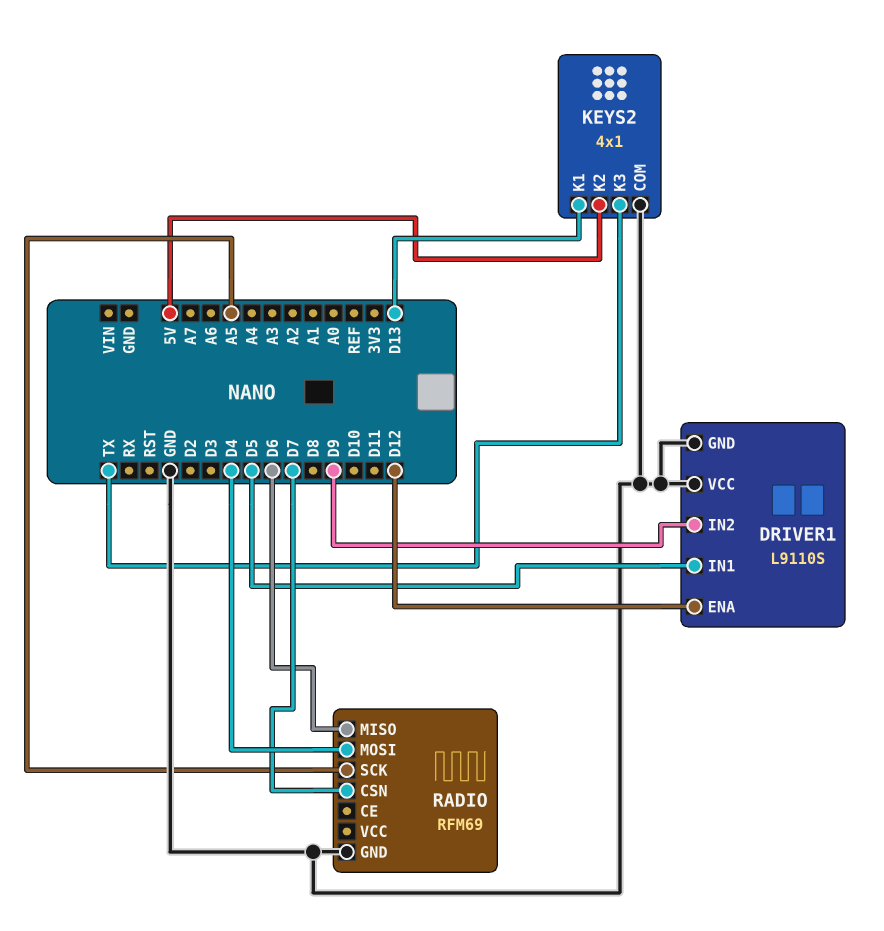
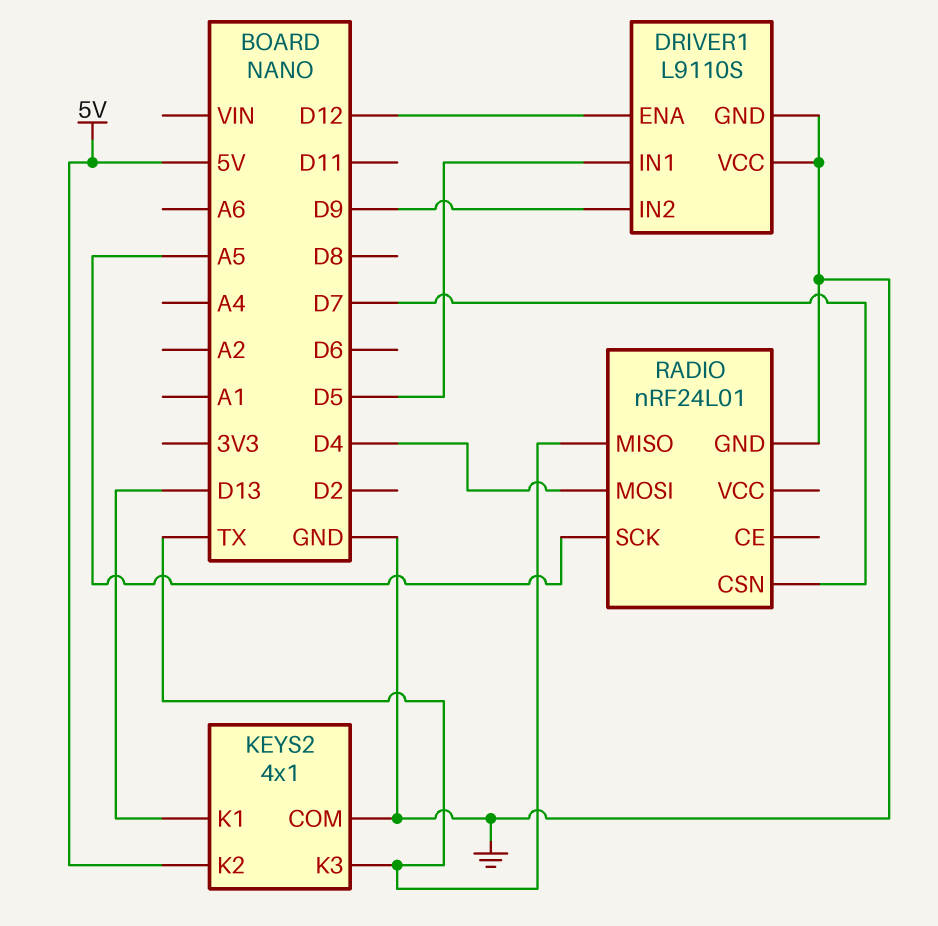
RADIO: RFM69 -> nRF24L01
RADIO pin MISO: D6 -> TX

